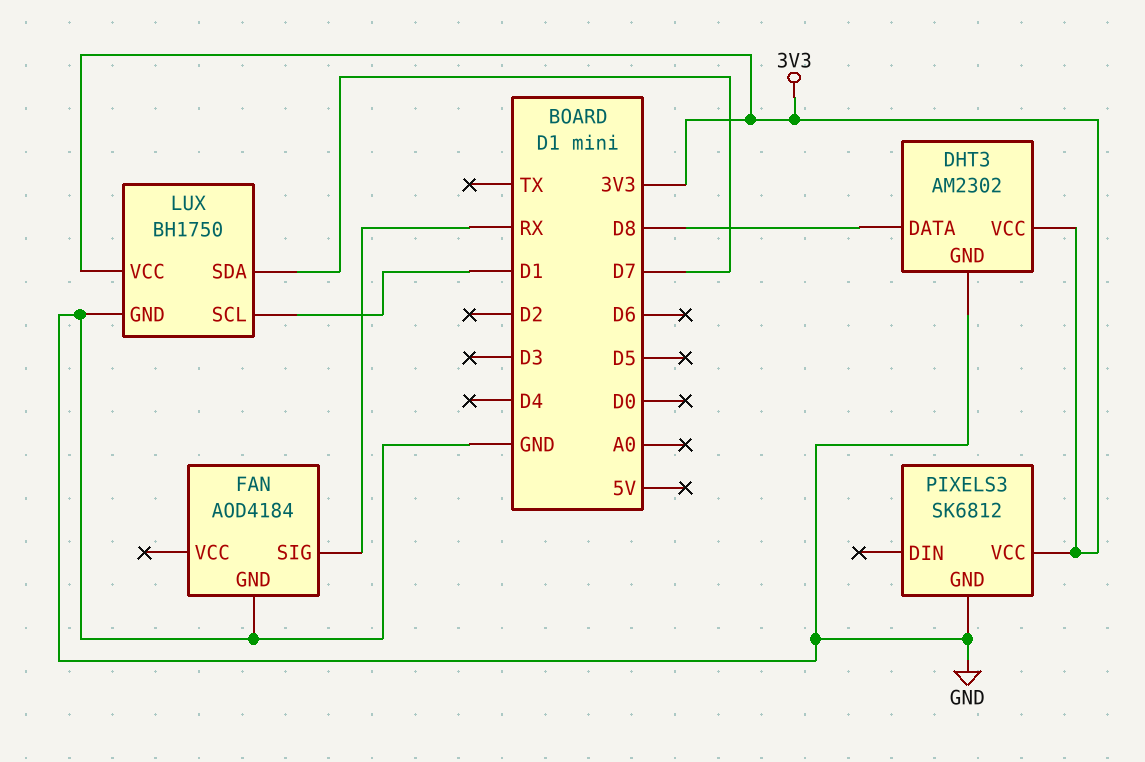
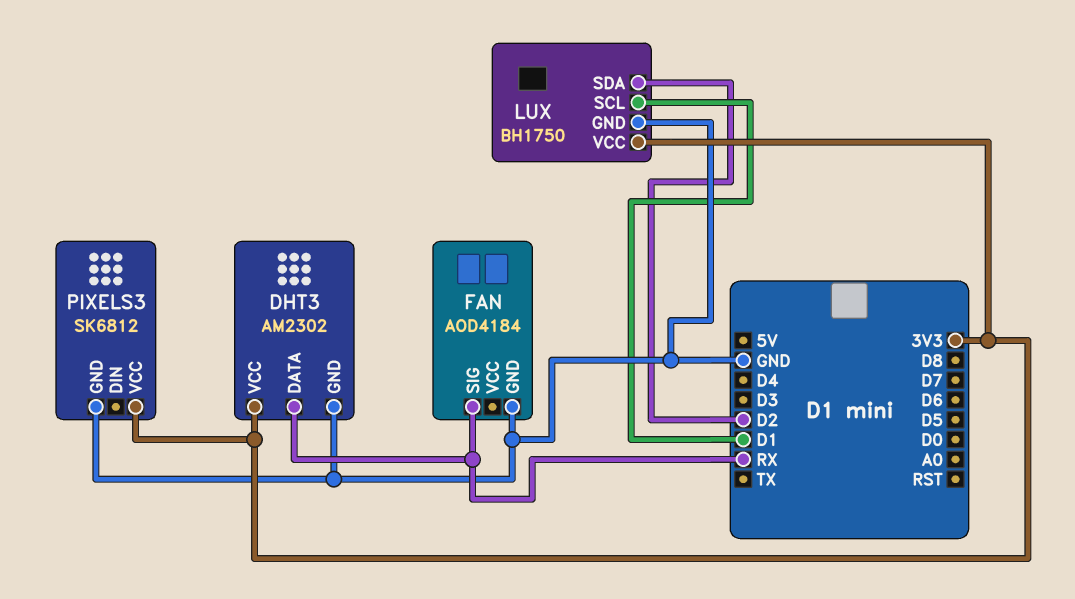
DHT3 pin DATA: D8 -> RX
LUX pin SDA: D7 -> D2

